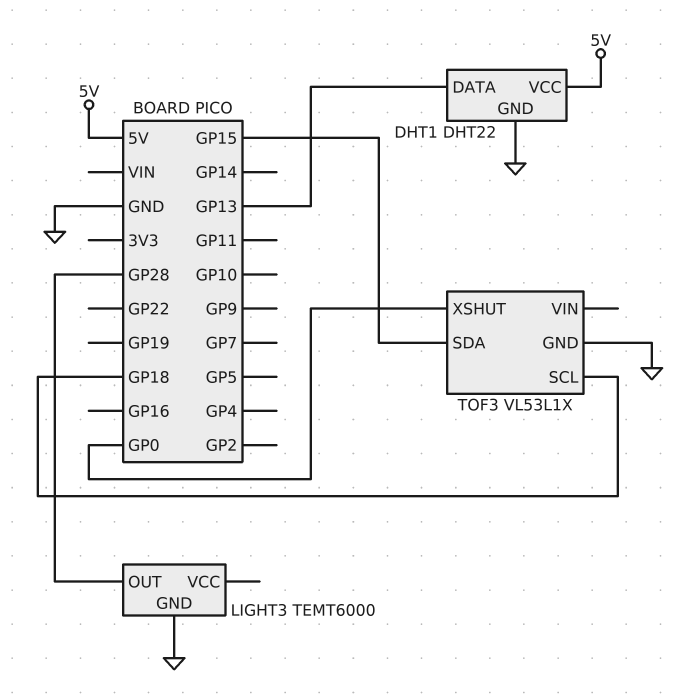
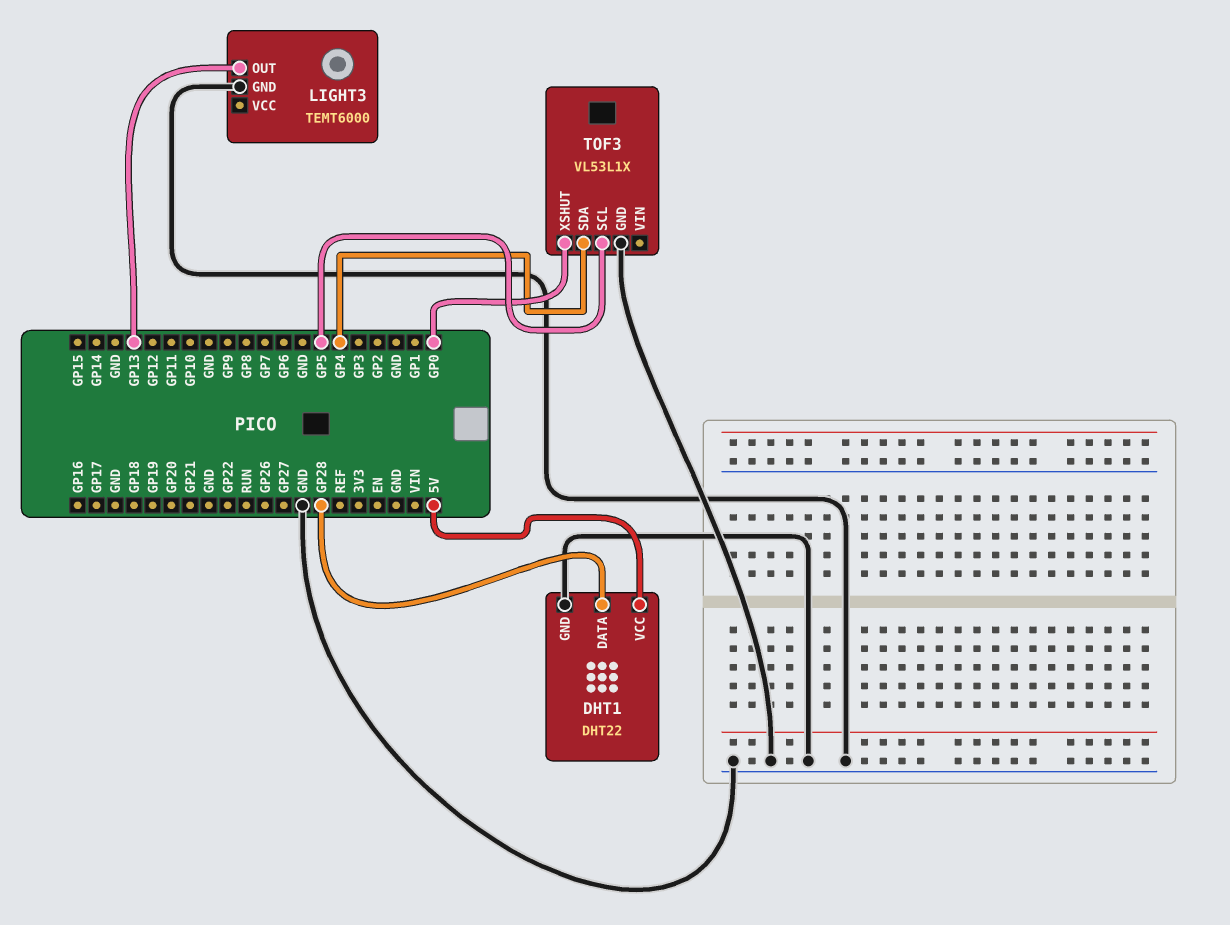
DHT1 pin DATA: GP13 -> GP28
LIGHT3 pin OUT: GP28 -> GP13
TOF3 pin SCL: GP18 -> GP5
TOF3 pin SDA: GP15 -> GP4

